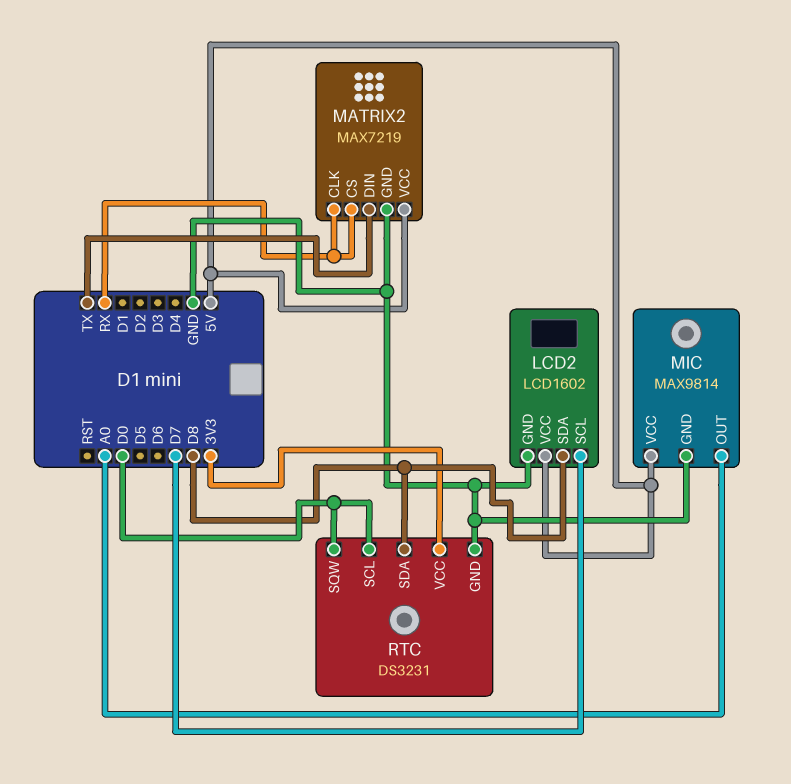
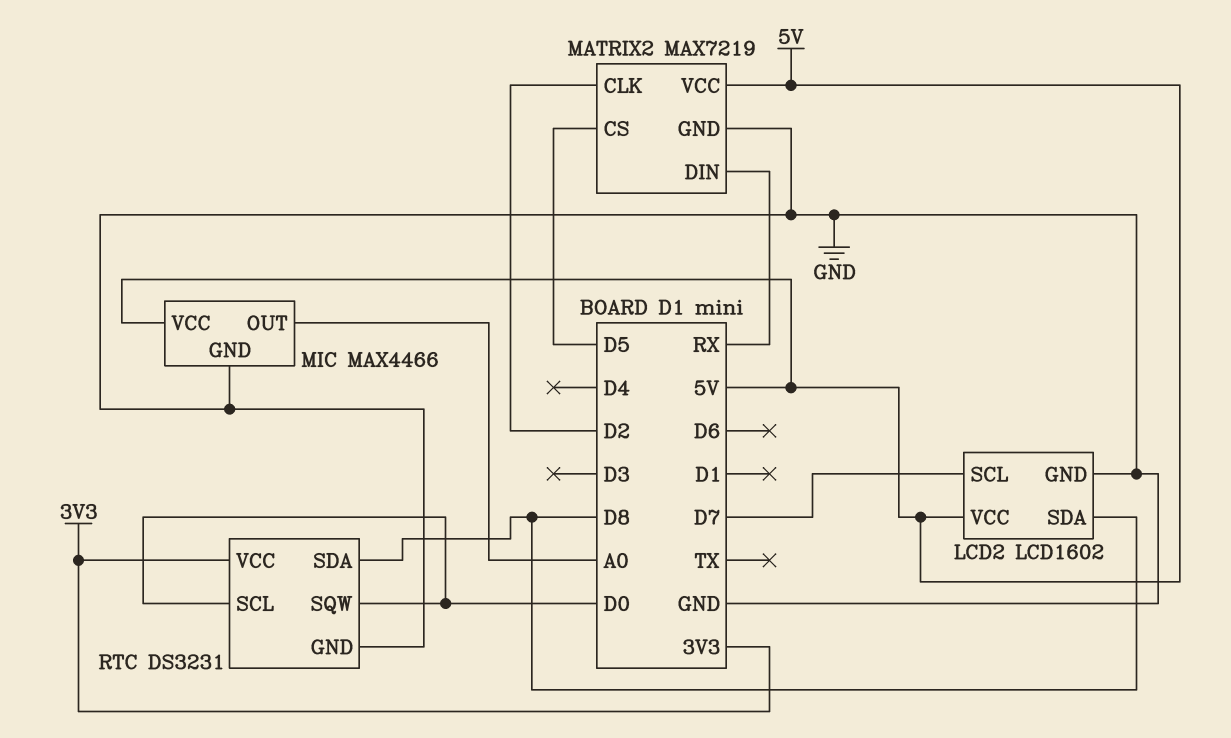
MATRIX2 pin CLK: RX -> D2
MATRIX2 pin CS: RX -> D5
MATRIX2 pin DIN: TX -> RX
MIC: MAX9814 -> MAX4466

